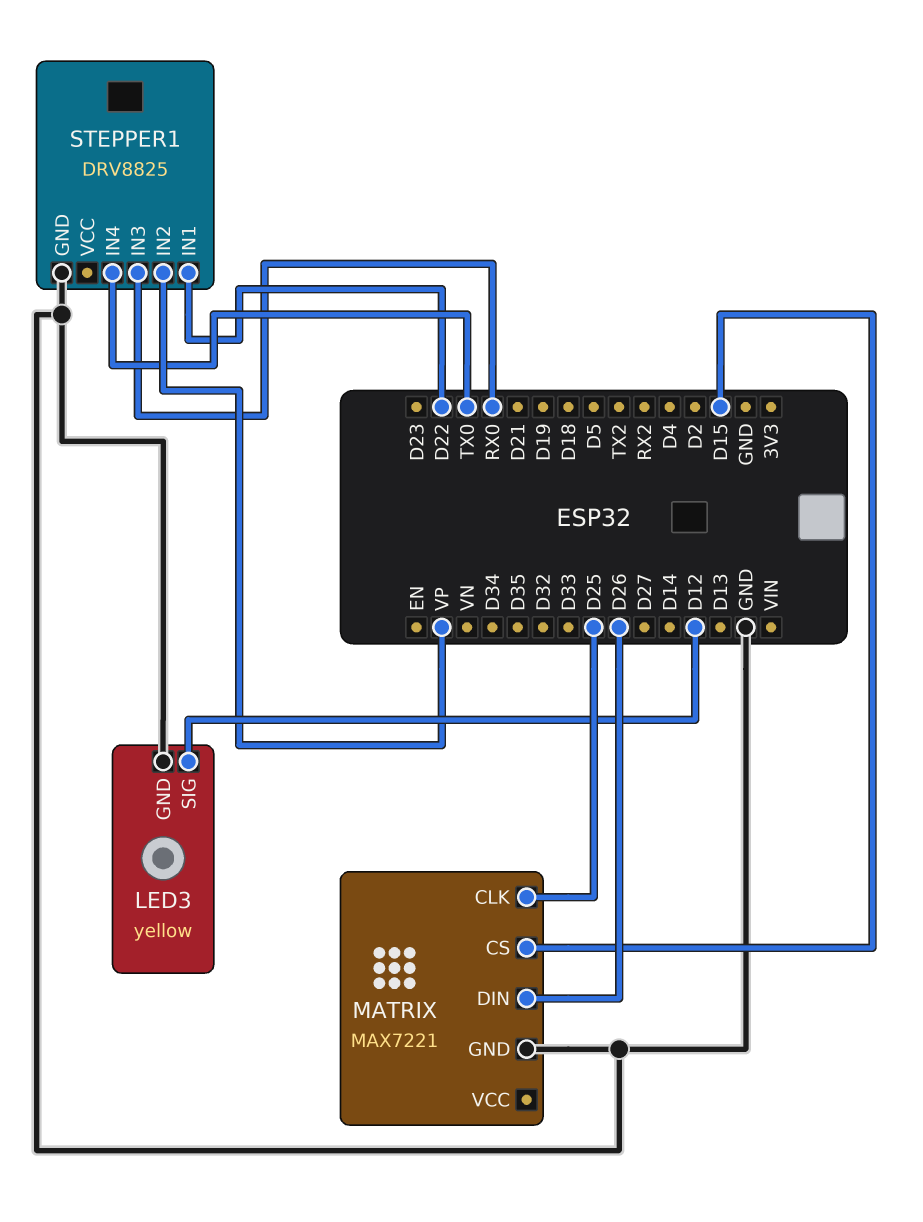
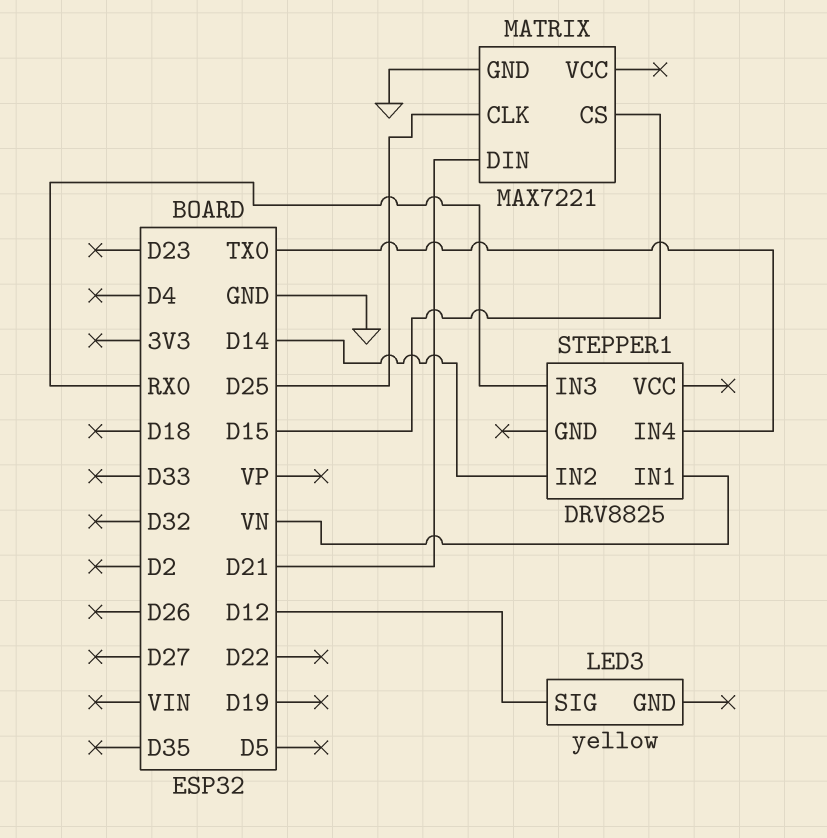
LED3 pin GND: GND -> none
MATRIX pin DIN: D26 -> D21
STEPPER1 pin GND: GND -> none
STEPPER1 pin IN1: D22 -> VN
STEPPER1 pin IN2: VP -> D14

